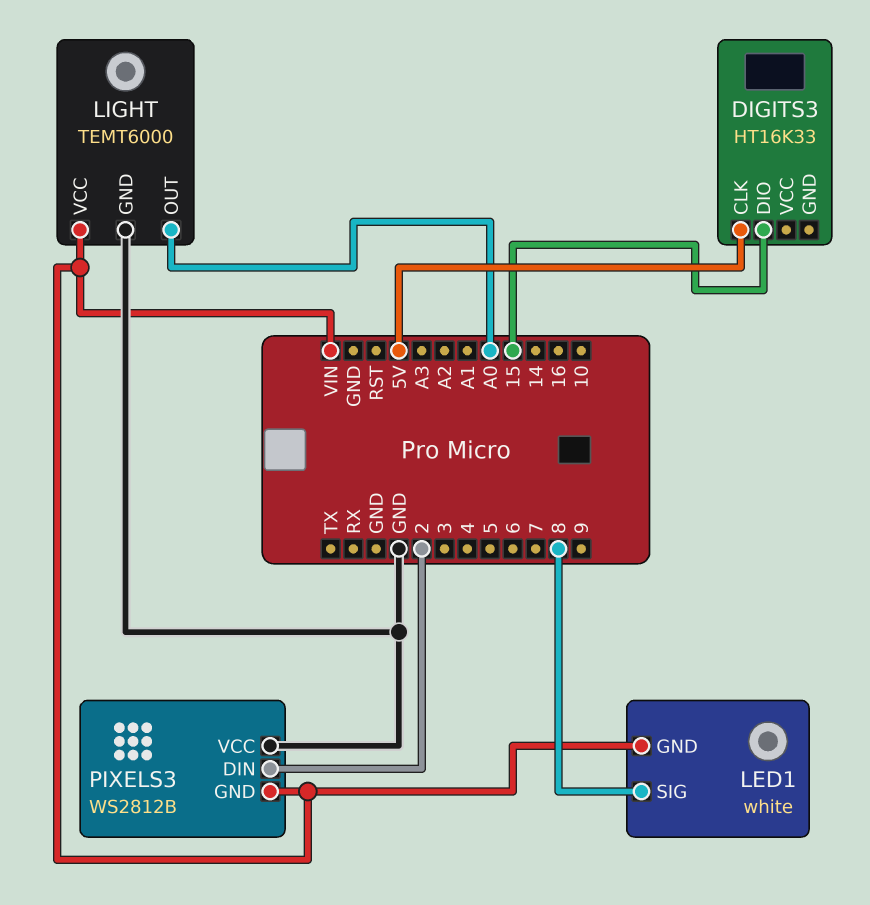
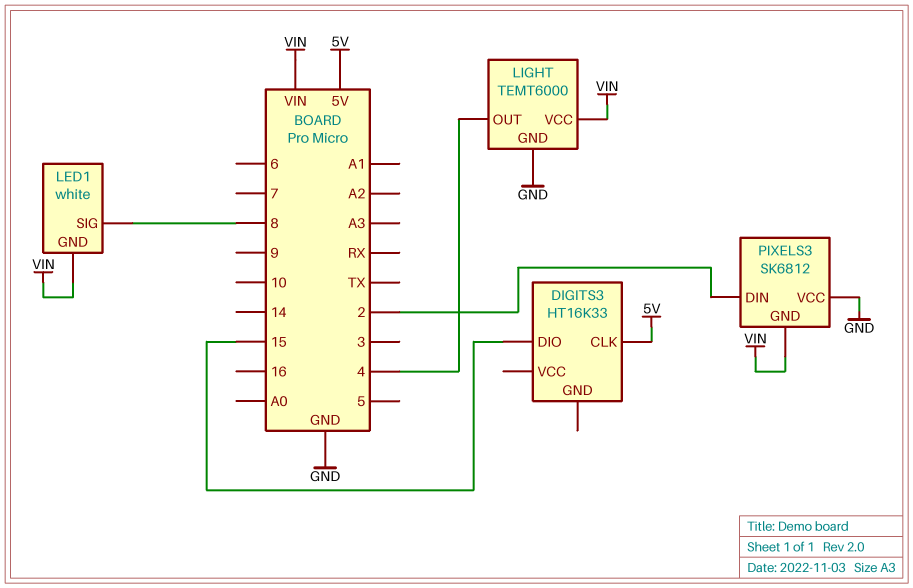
LIGHT pin OUT: A0 -> 4
PIXELS3: WS2812B -> SK6812

